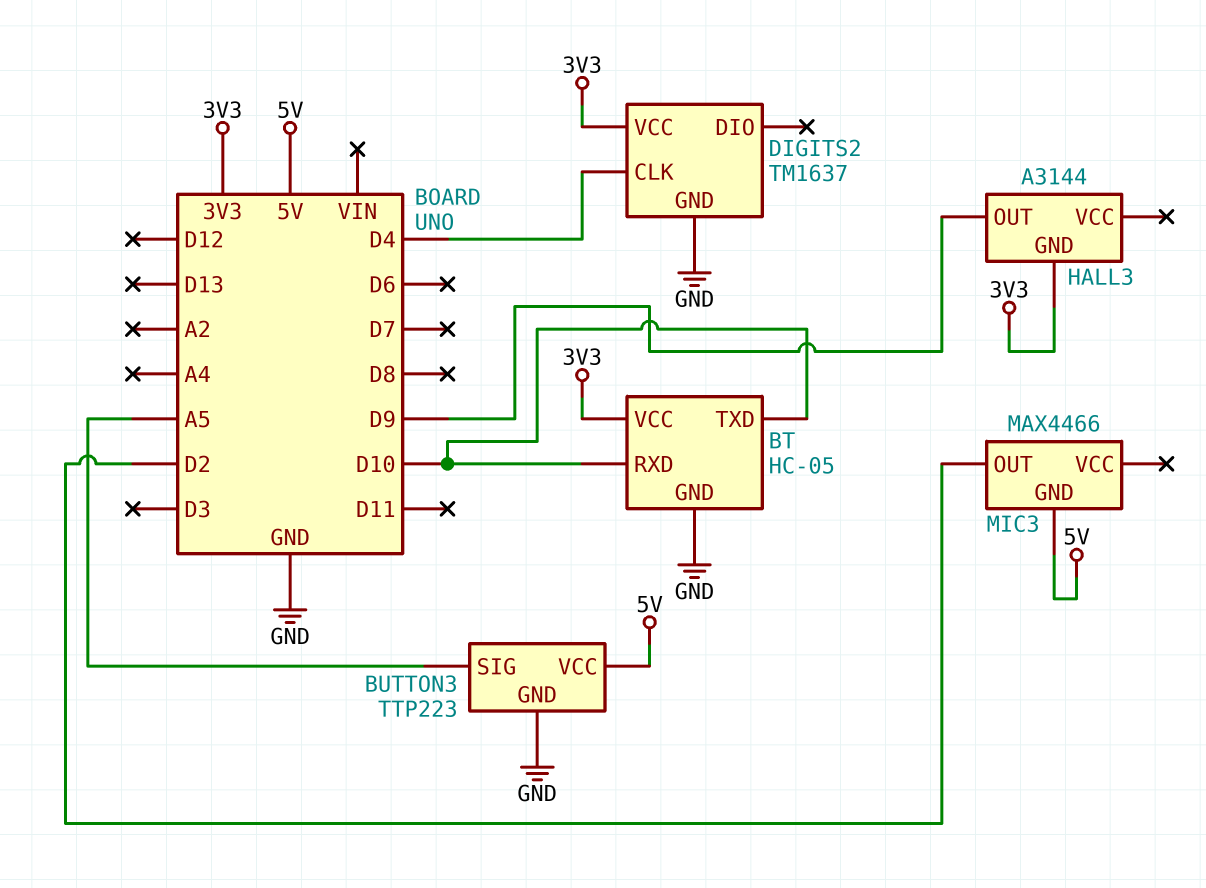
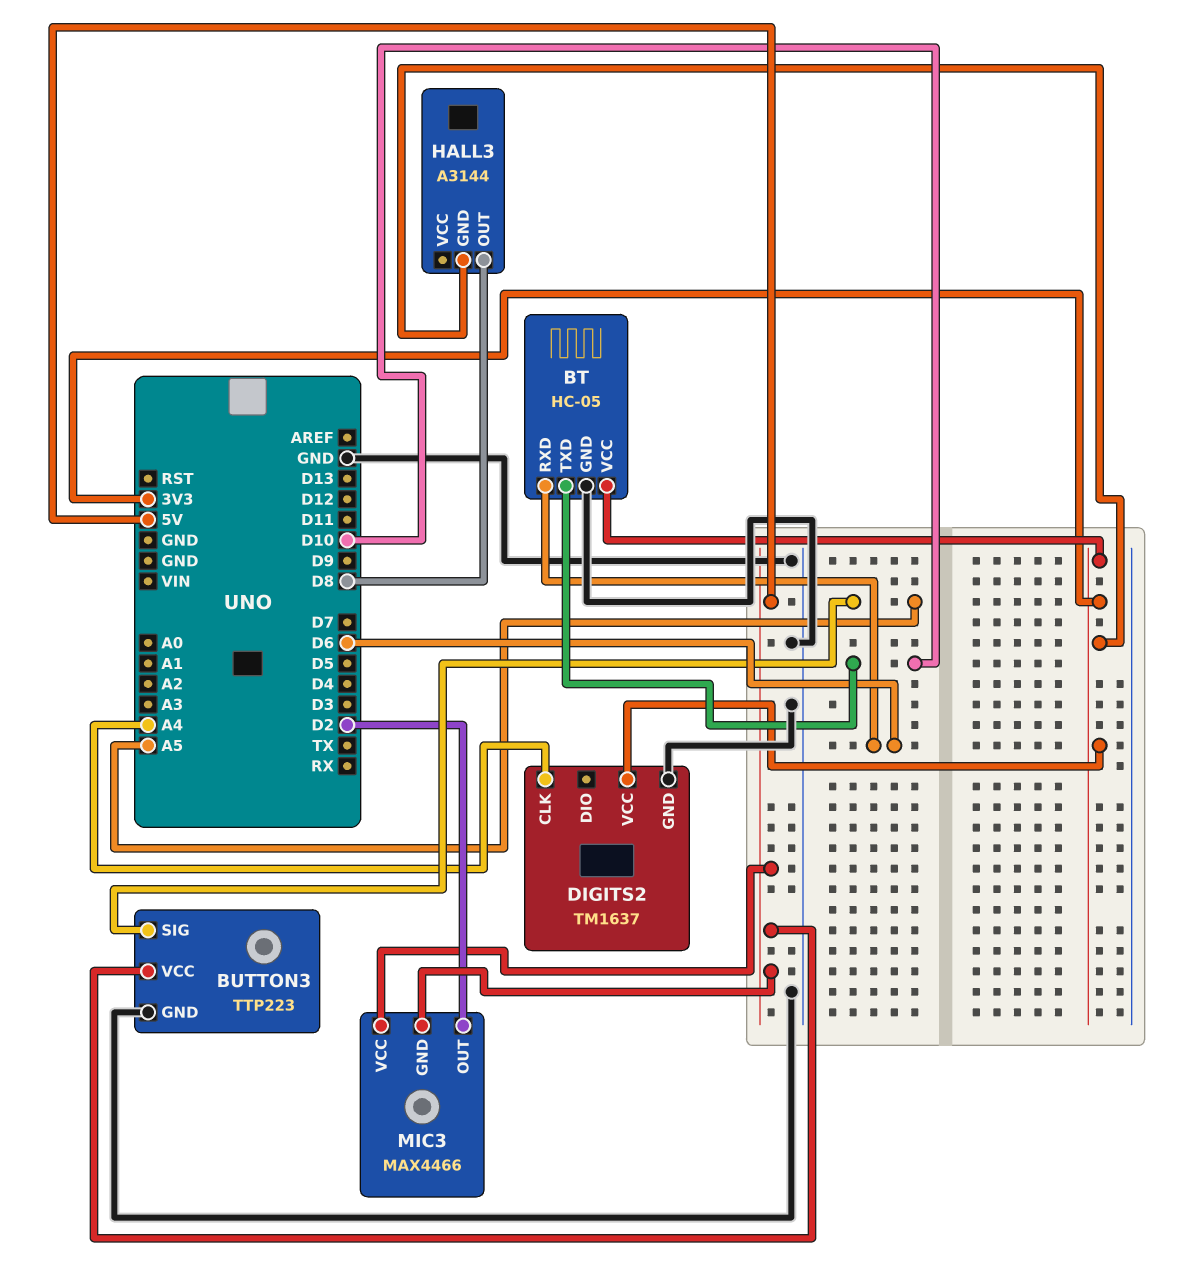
BT pin RXD: D10 -> D6
DIGITS2 pin CLK: D4 -> A4
HALL3 pin OUT: D9 -> D8
MIC3 pin VCC: none -> 5V

